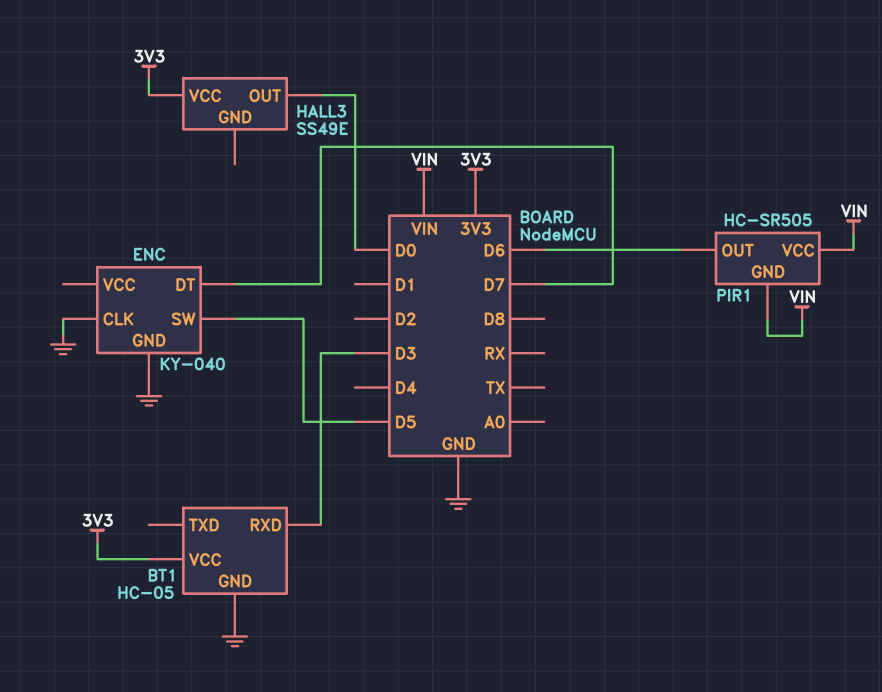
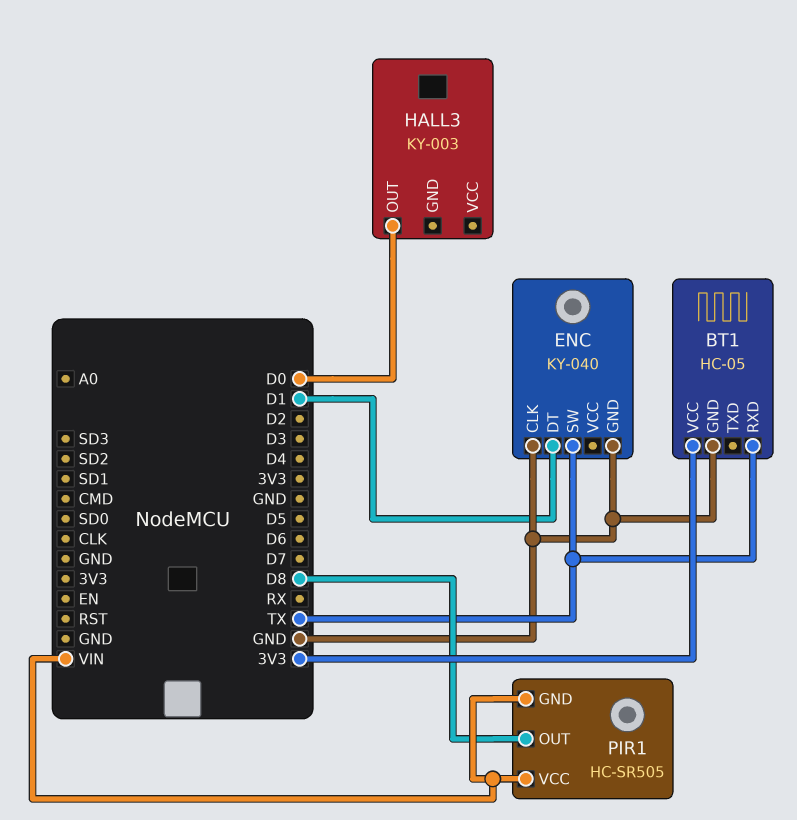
BT1 pin RXD: D3 -> TX
ENC pin DT: D7 -> D1
ENC pin SW: D5 -> TX
HALL3: SS49E -> KY-003
HALL3 pin VCC: 3V3 -> none
PIR1 pin OUT: D6 -> D8

